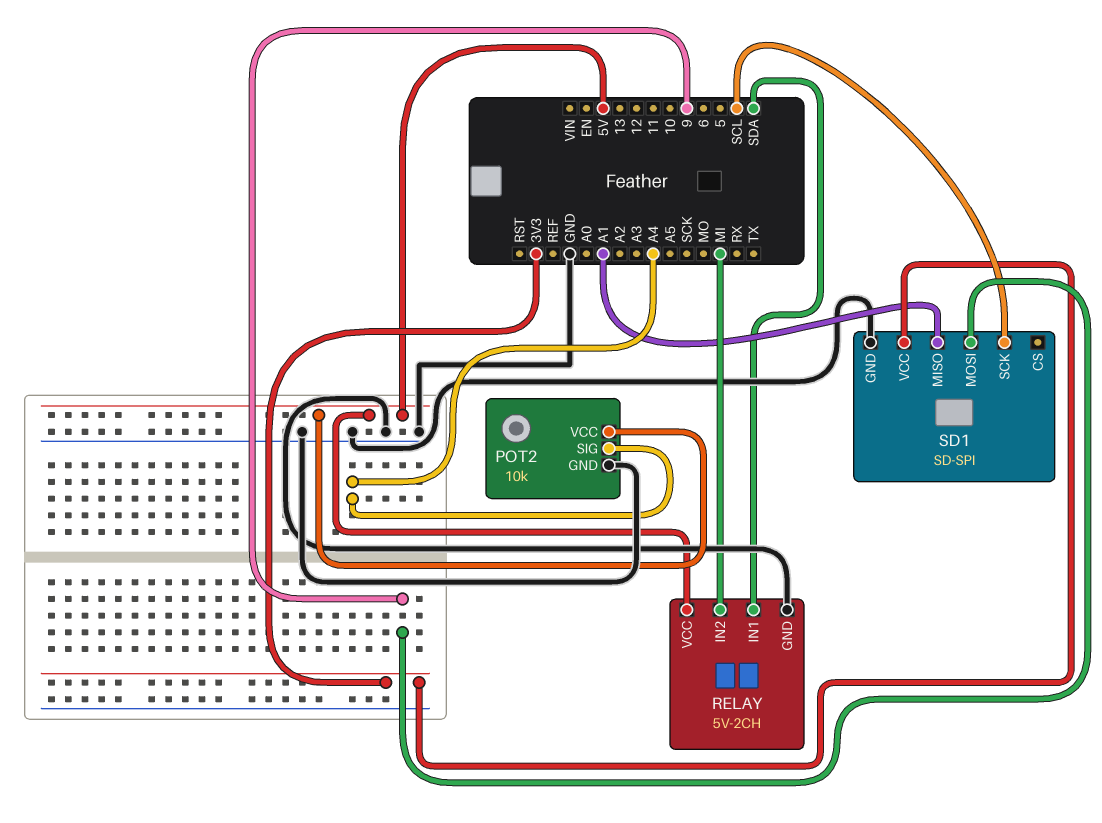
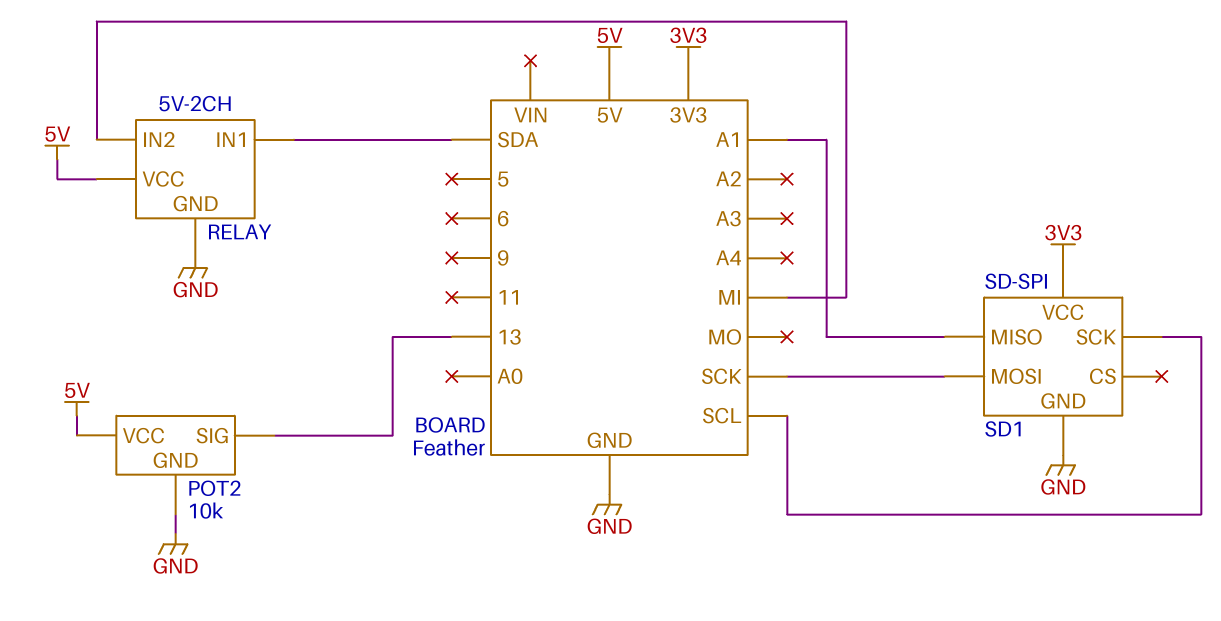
POT2 pin SIG: A4 -> 13
SD1 pin MOSI: 9 -> SCK

